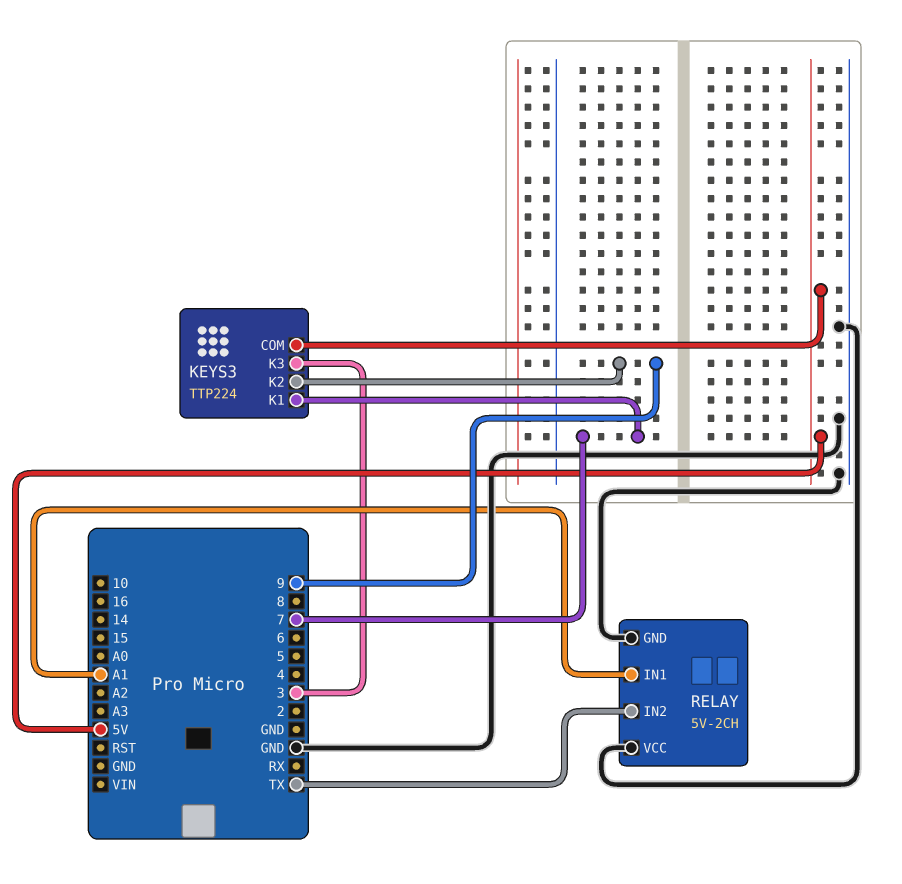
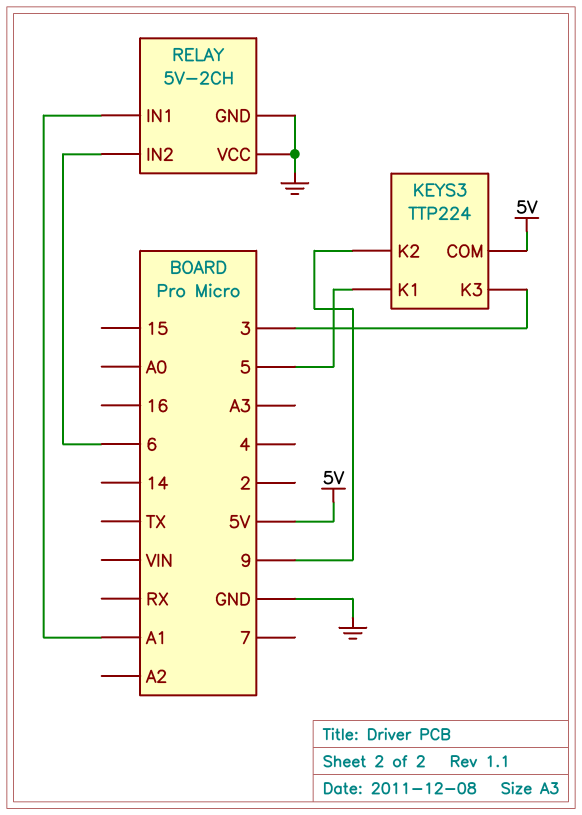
KEYS3 pin K1: 7 -> 5
RELAY pin IN2: TX -> 6

